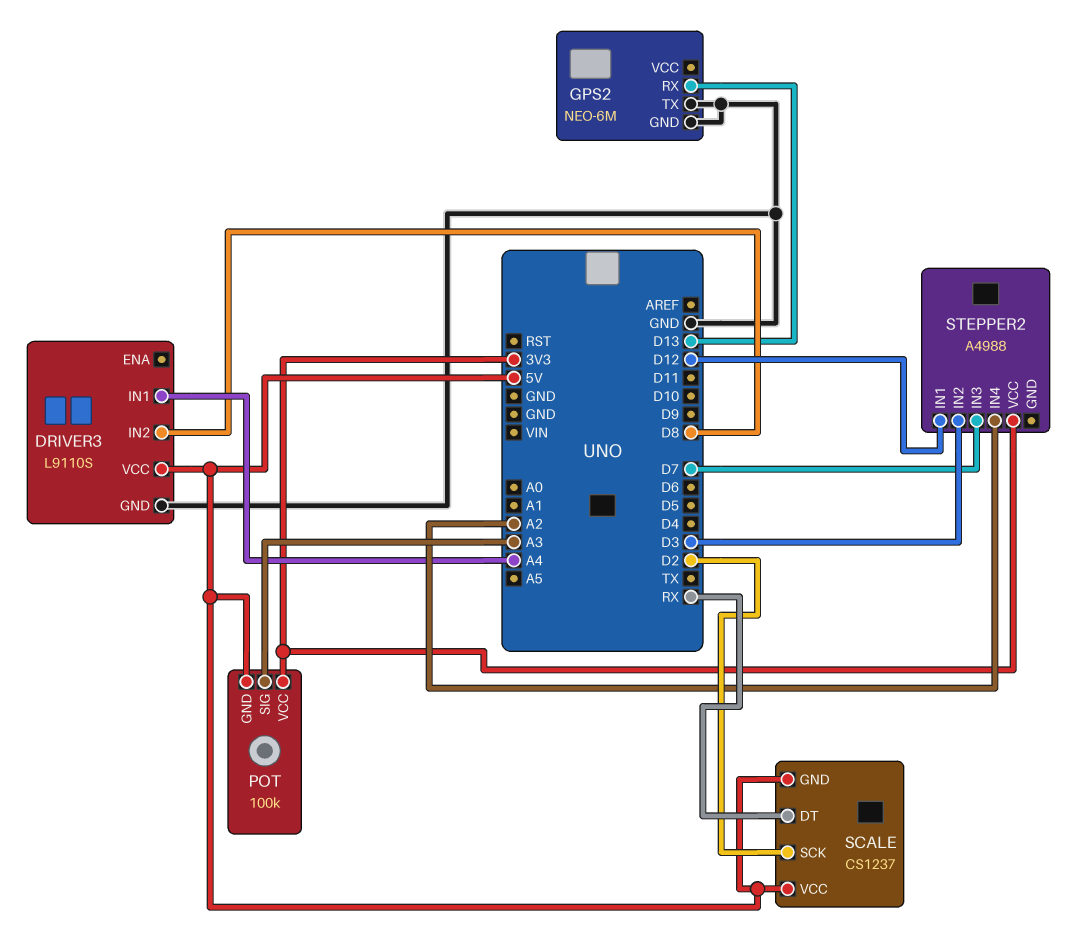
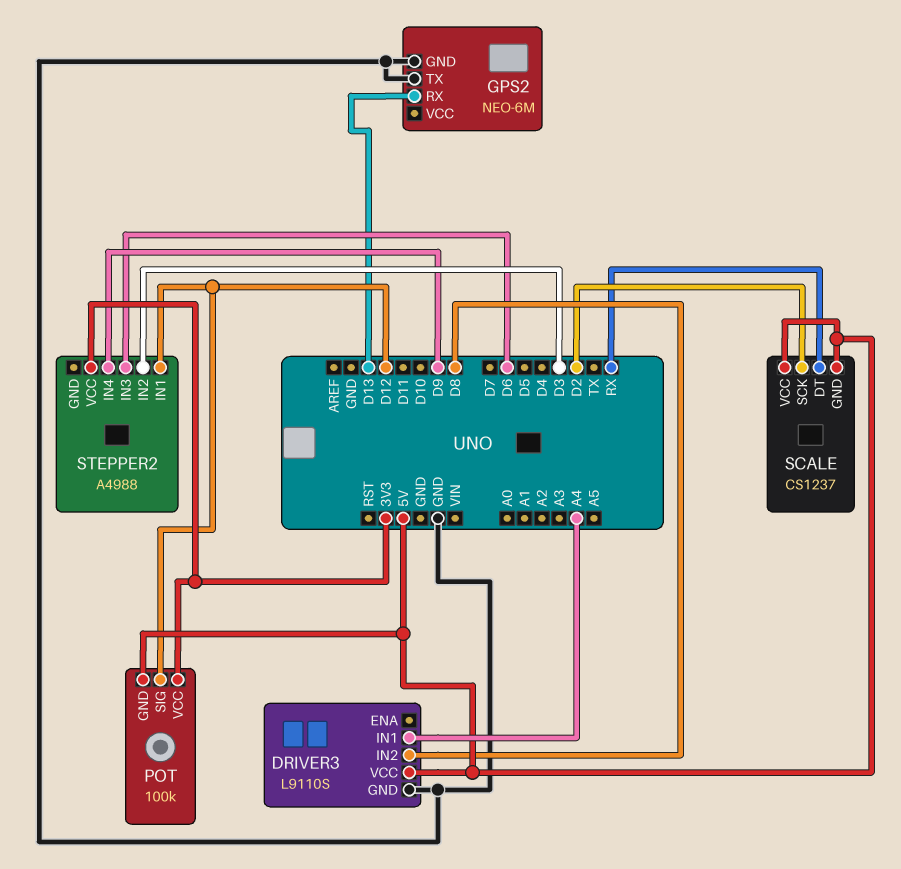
POT pin SIG: A3 -> D12
STEPPER2 pin IN3: D7 -> D6
STEPPER2 pin IN4: A2 -> D9

